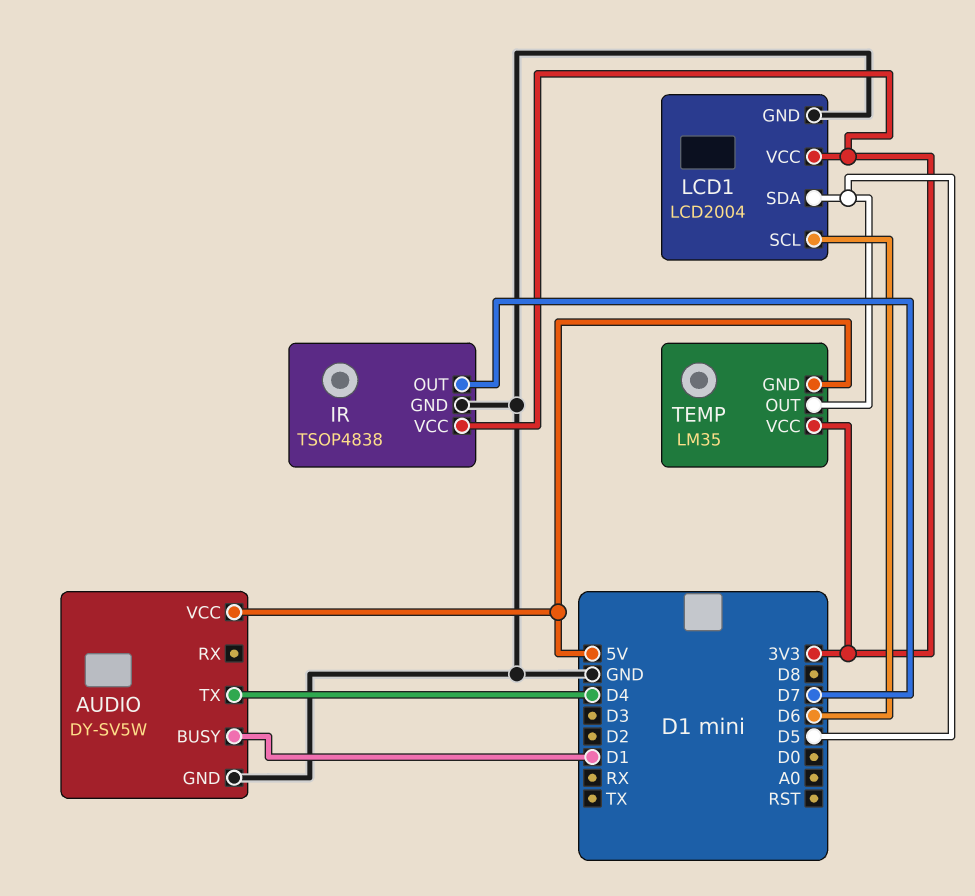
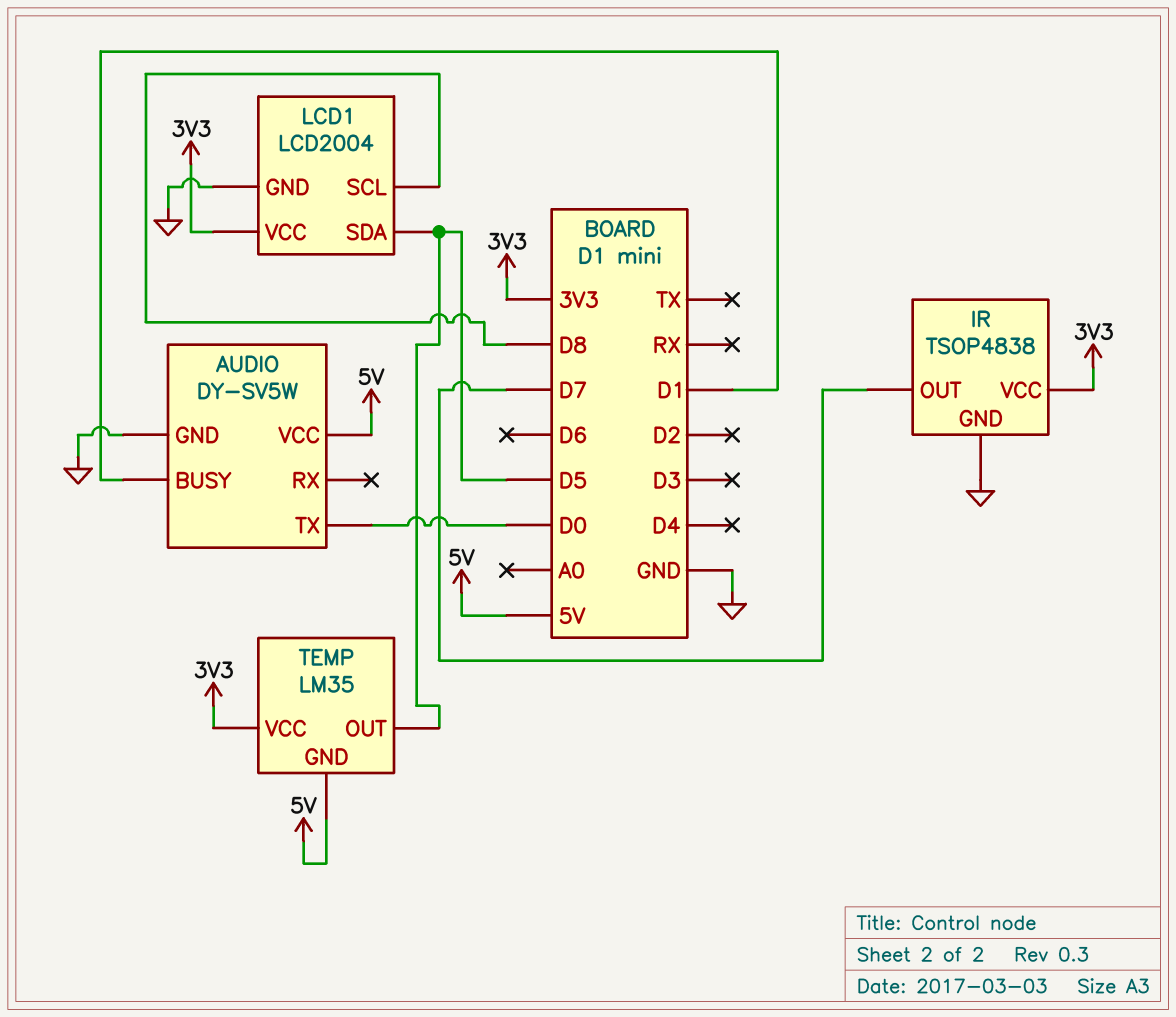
AUDIO pin TX: D4 -> D0
LCD1 pin SCL: D6 -> D8

